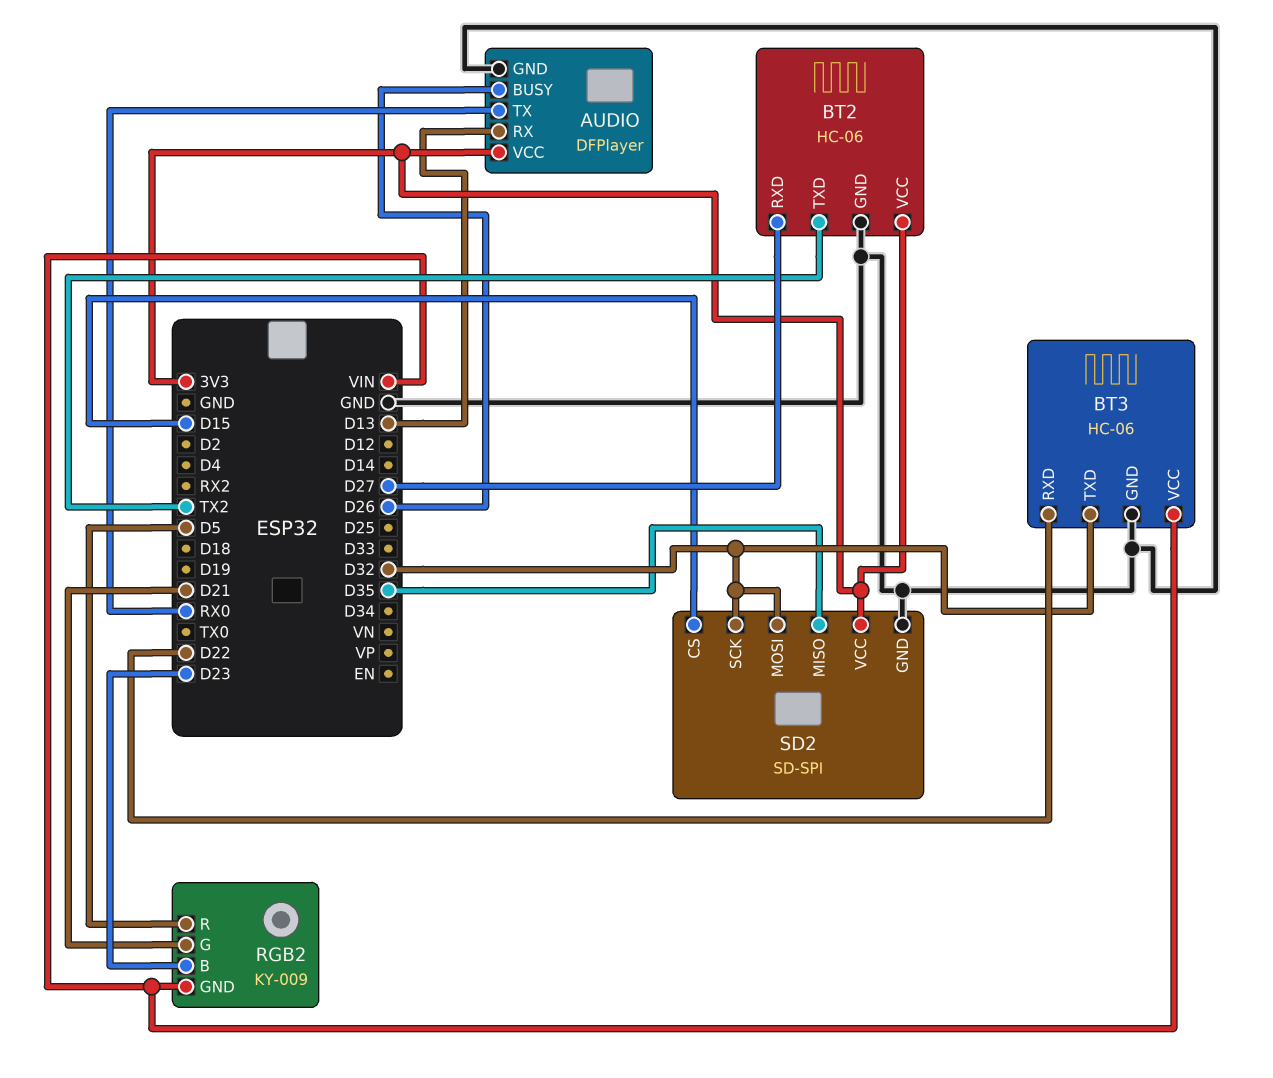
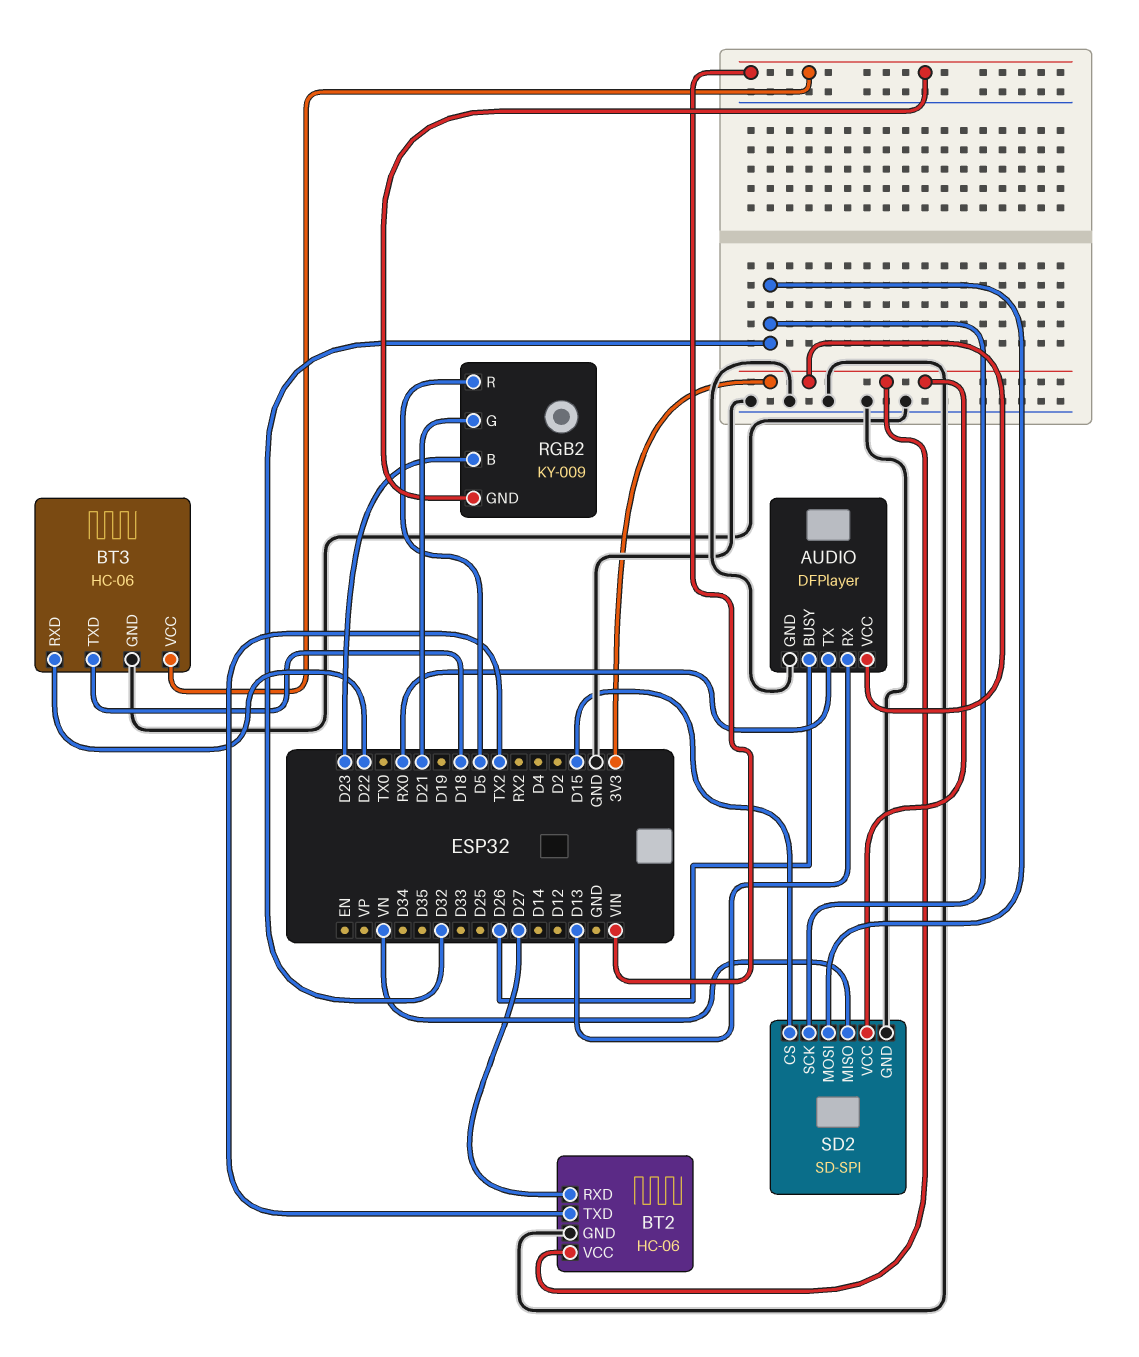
BT3 pin TXD: D32 -> D18
SD2 pin MISO: D35 -> VN

